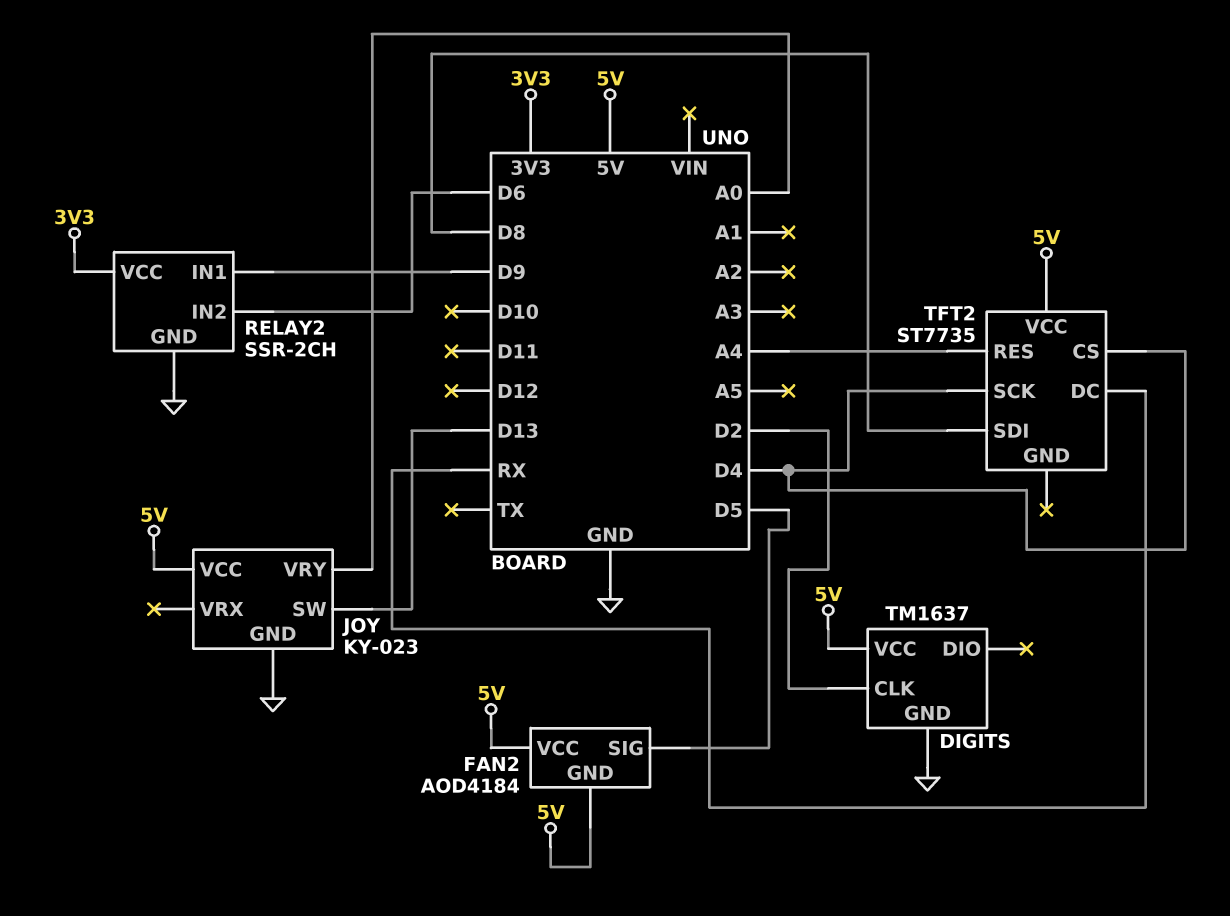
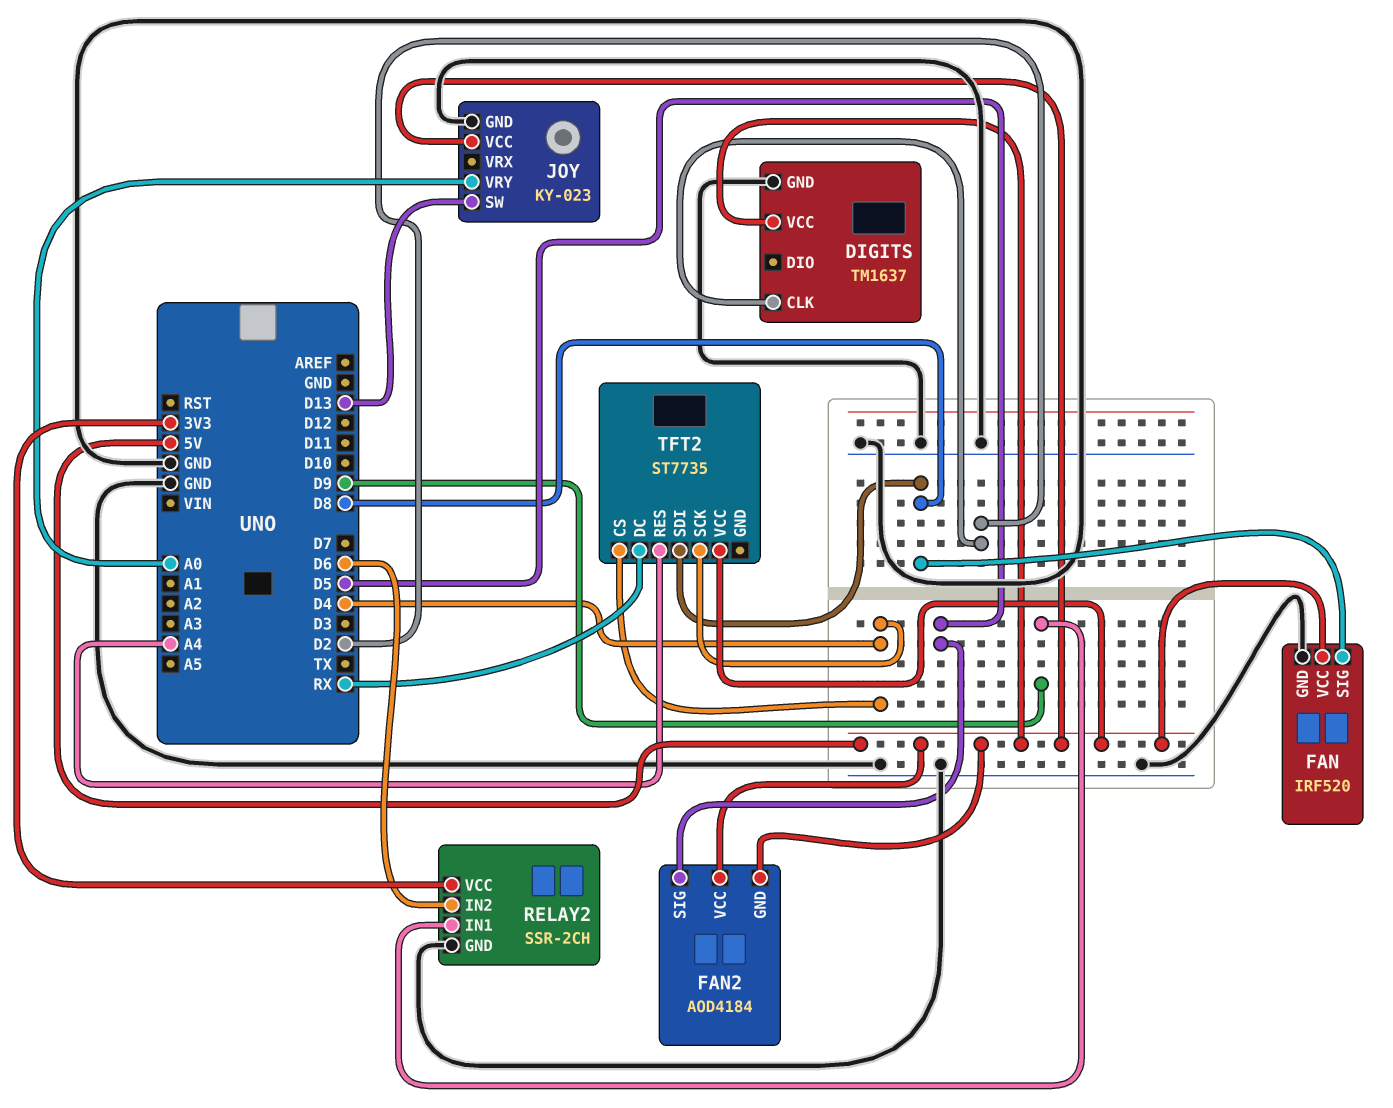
FAN: none -> IRF520
FAN pin GND: none -> GND
FAN pin SIG: none -> D8
FAN pin VCC: none -> 5V

